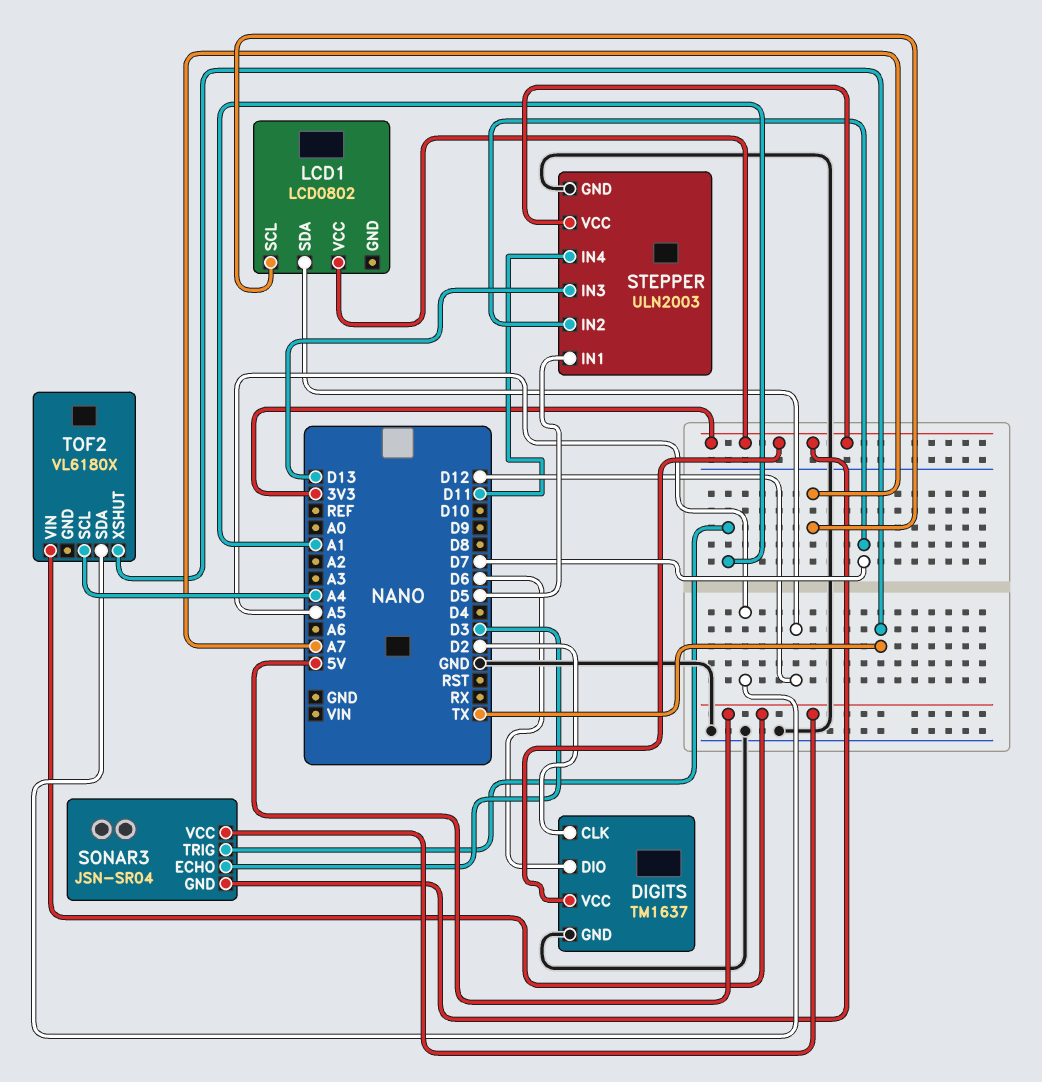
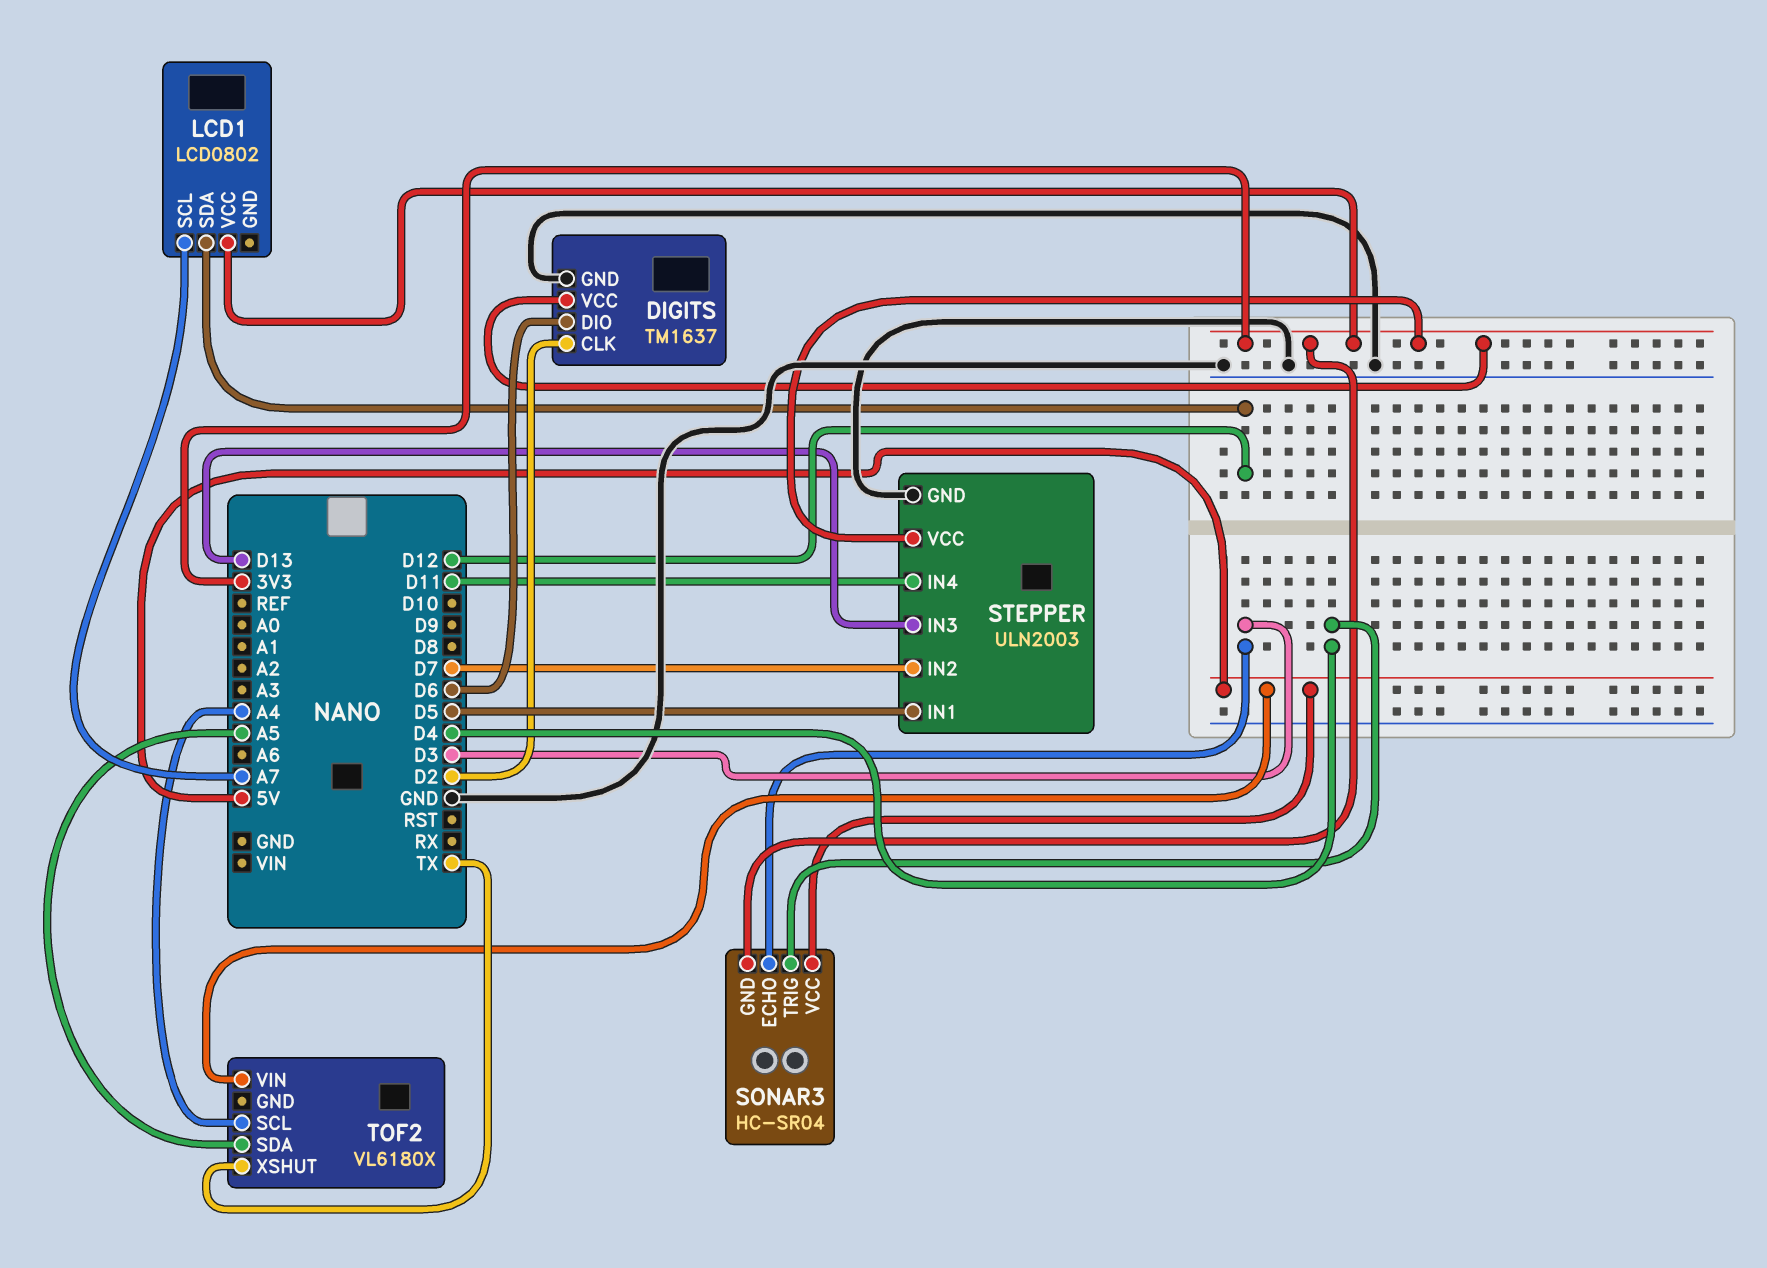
SONAR3: JSN-SR04 -> HC-SR04
SONAR3 pin TRIG: A1 -> D4

